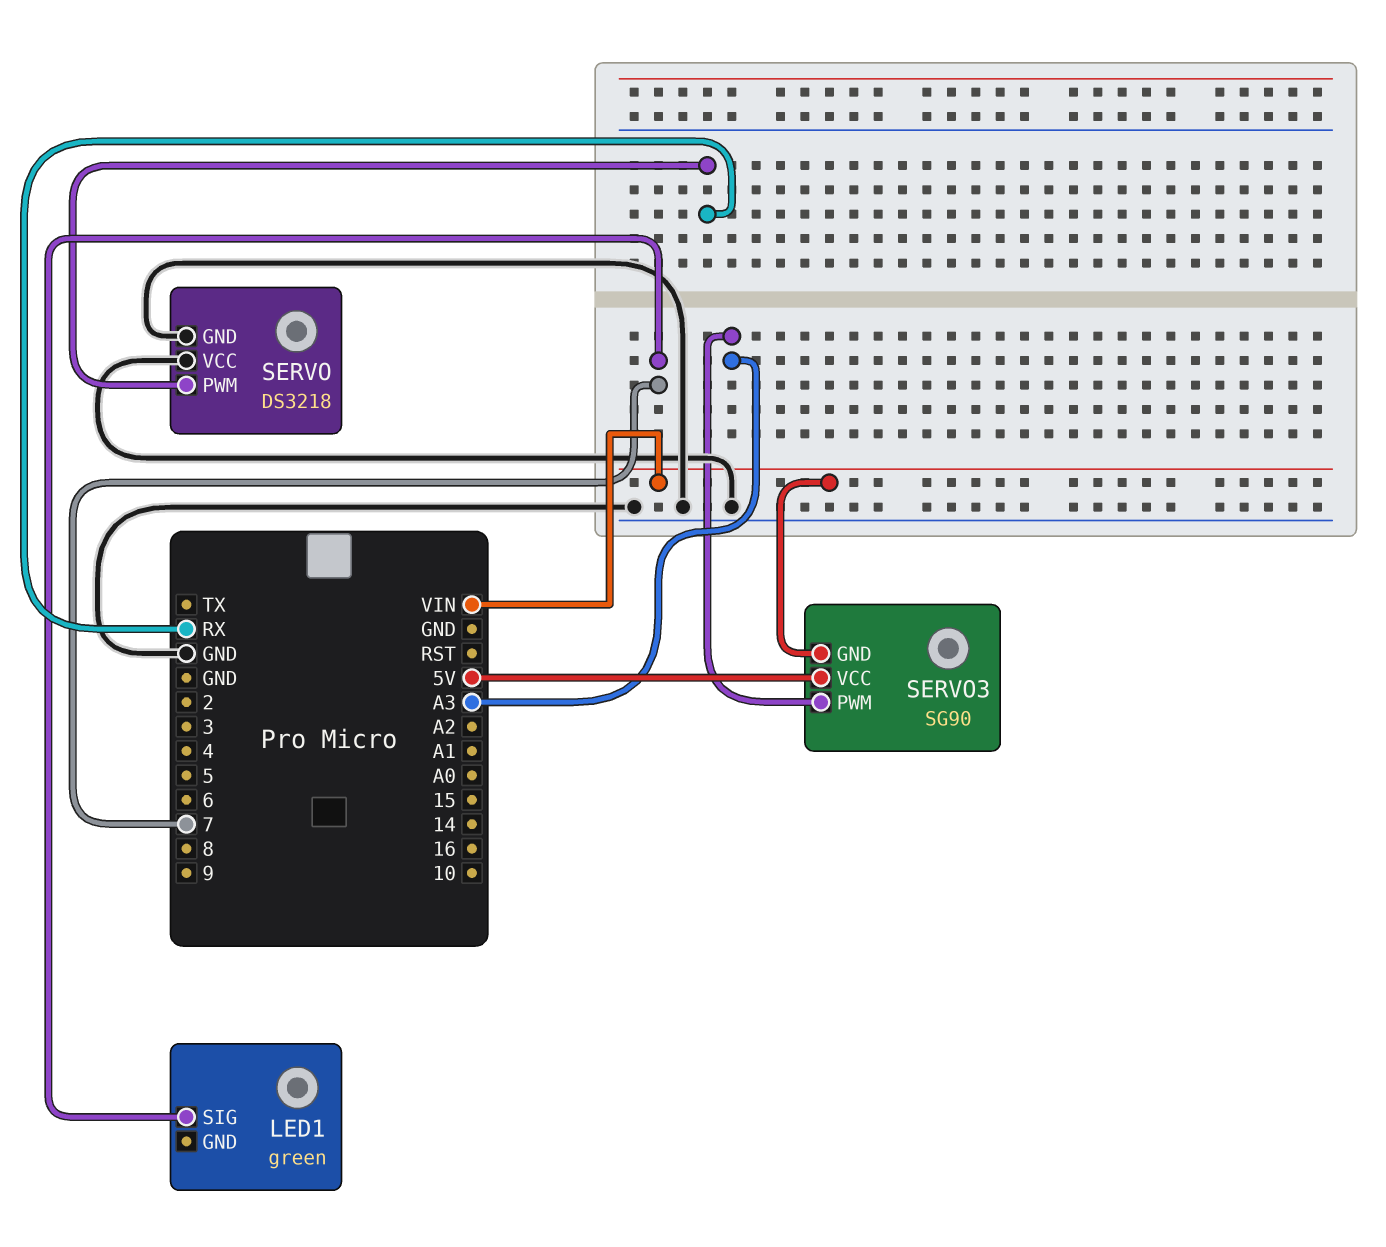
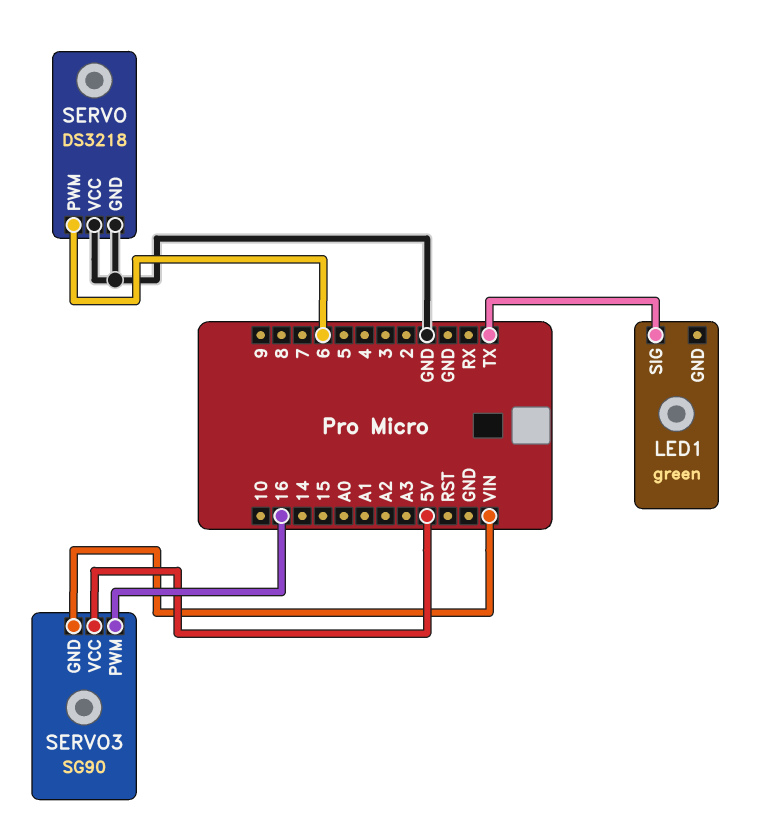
LED1 pin SIG: 7 -> TX
SERVO pin PWM: RX -> 6
SERVO3 pin PWM: A3 -> 16

